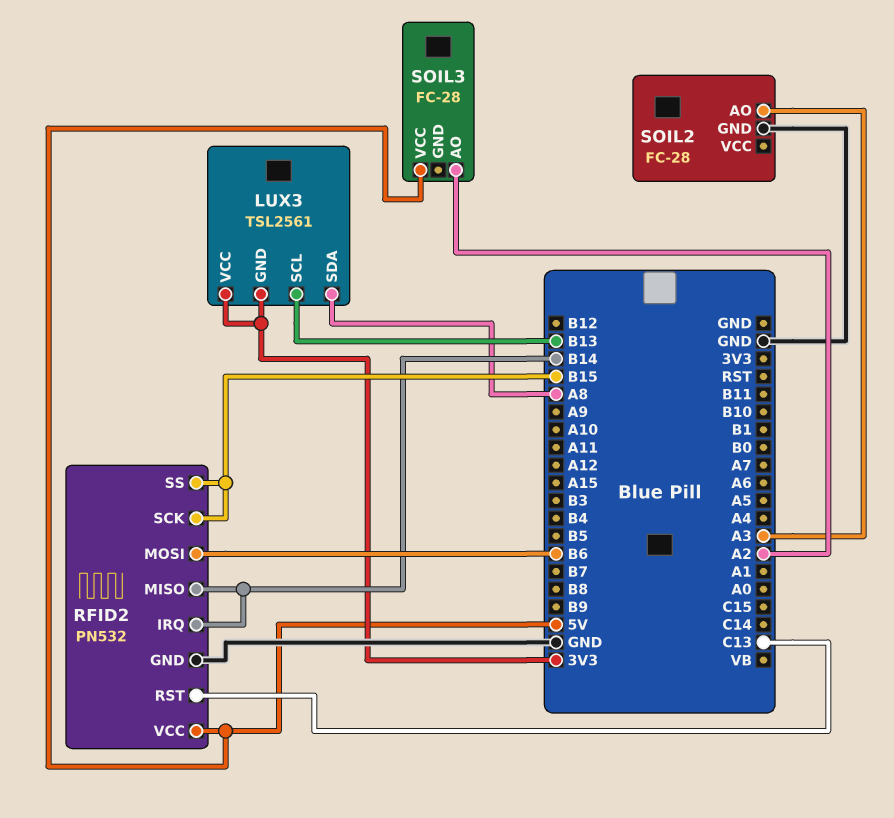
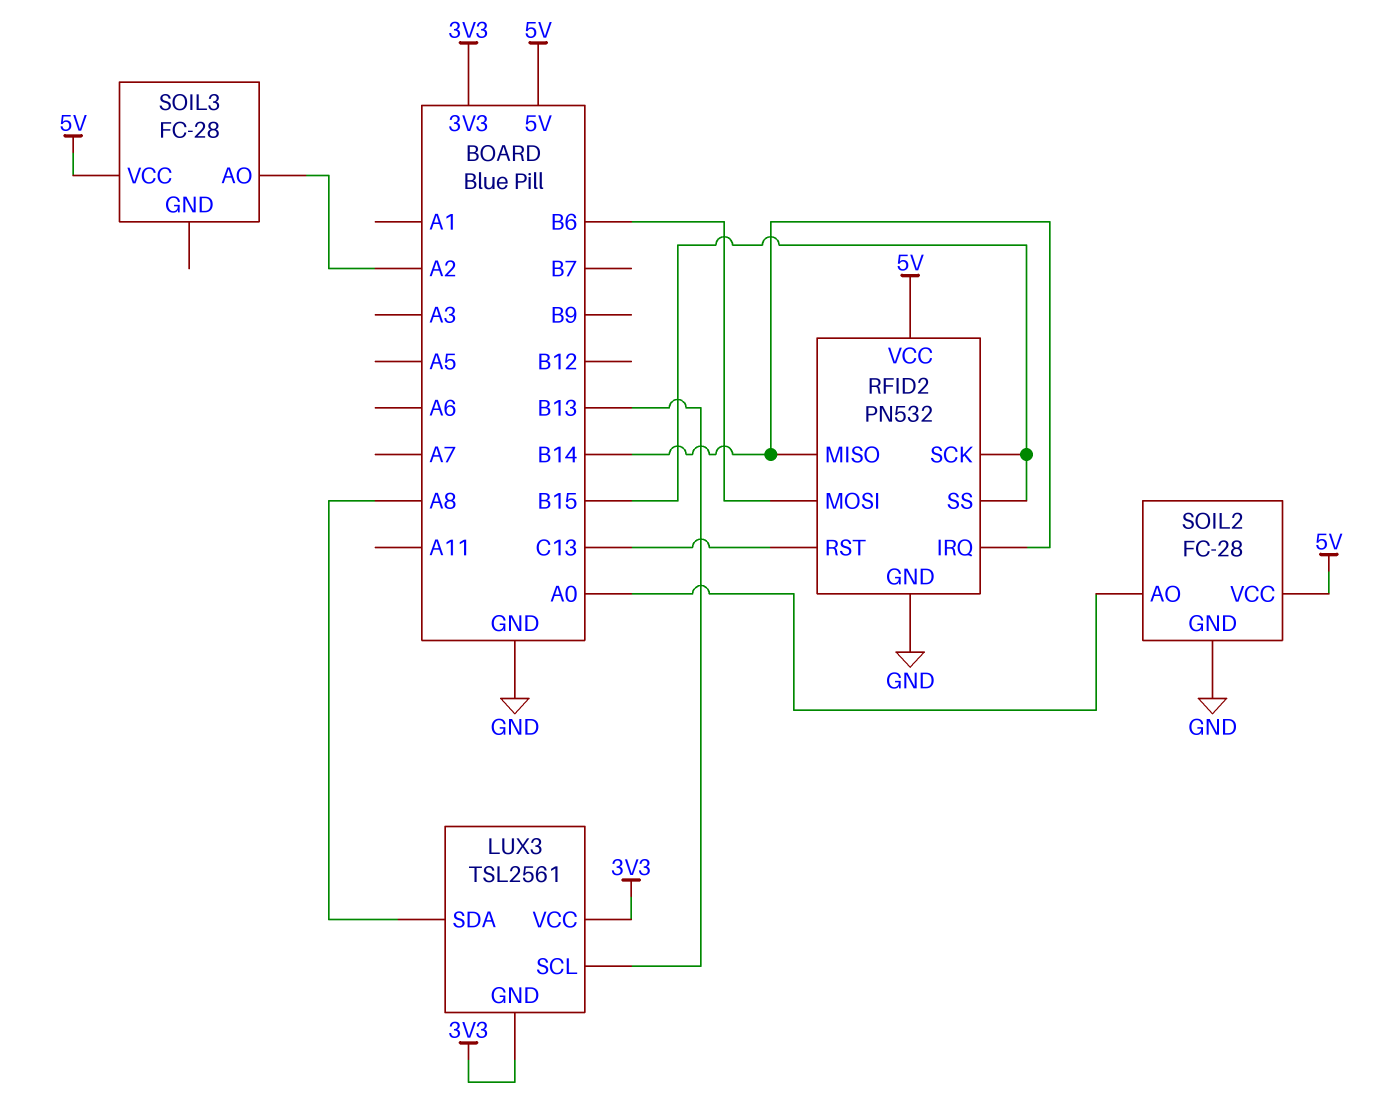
SOIL2 pin AO: A3 -> A0
SOIL2 pin VCC: none -> 5V

